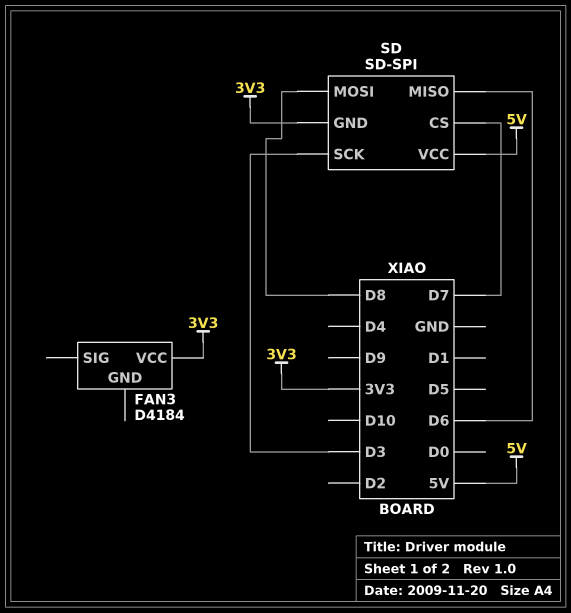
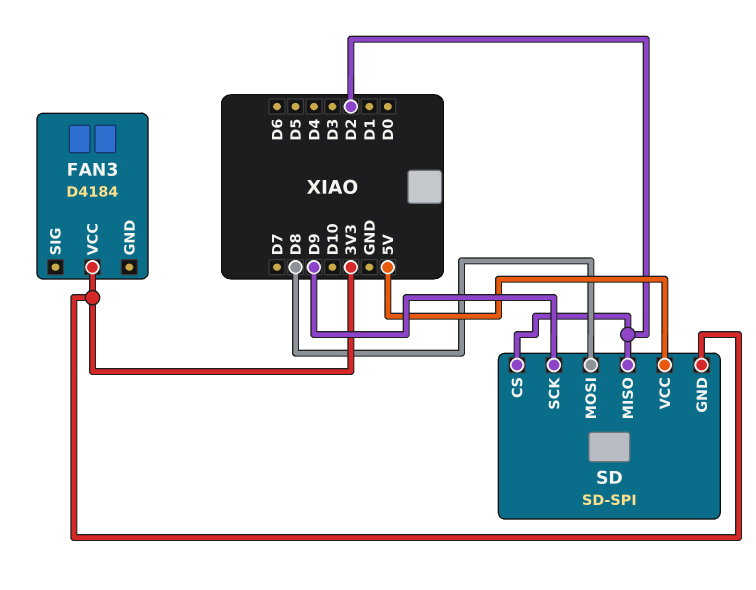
SD pin CS: D7 -> D2
SD pin MISO: D6 -> D2
SD pin SCK: D3 -> D9

